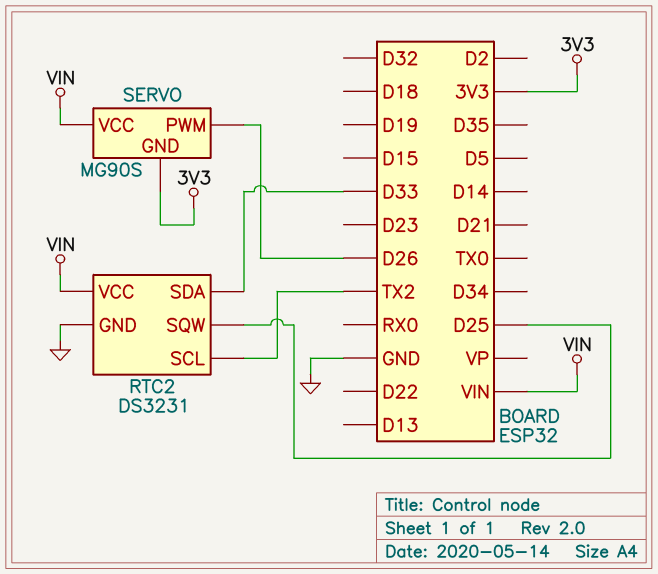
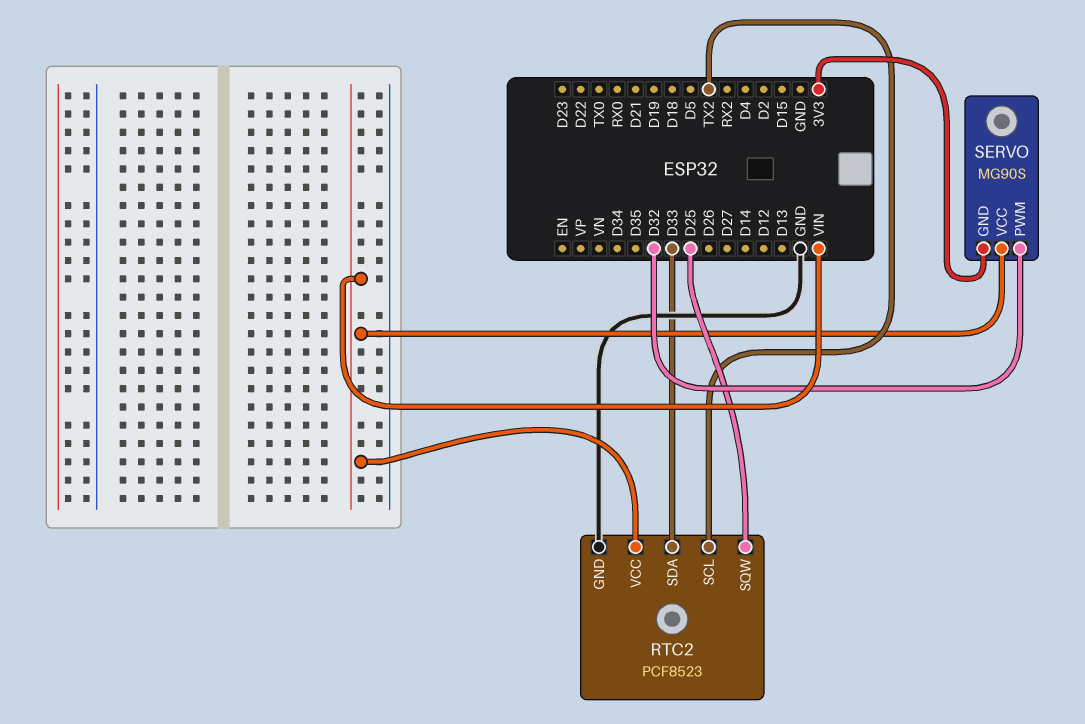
RTC2: DS3231 -> PCF8523
SERVO pin PWM: D26 -> D32

